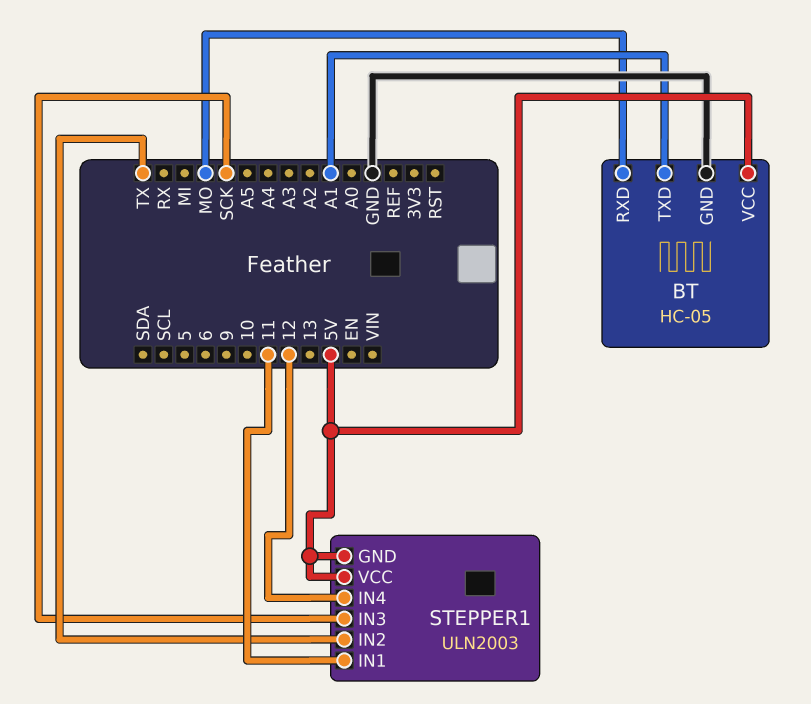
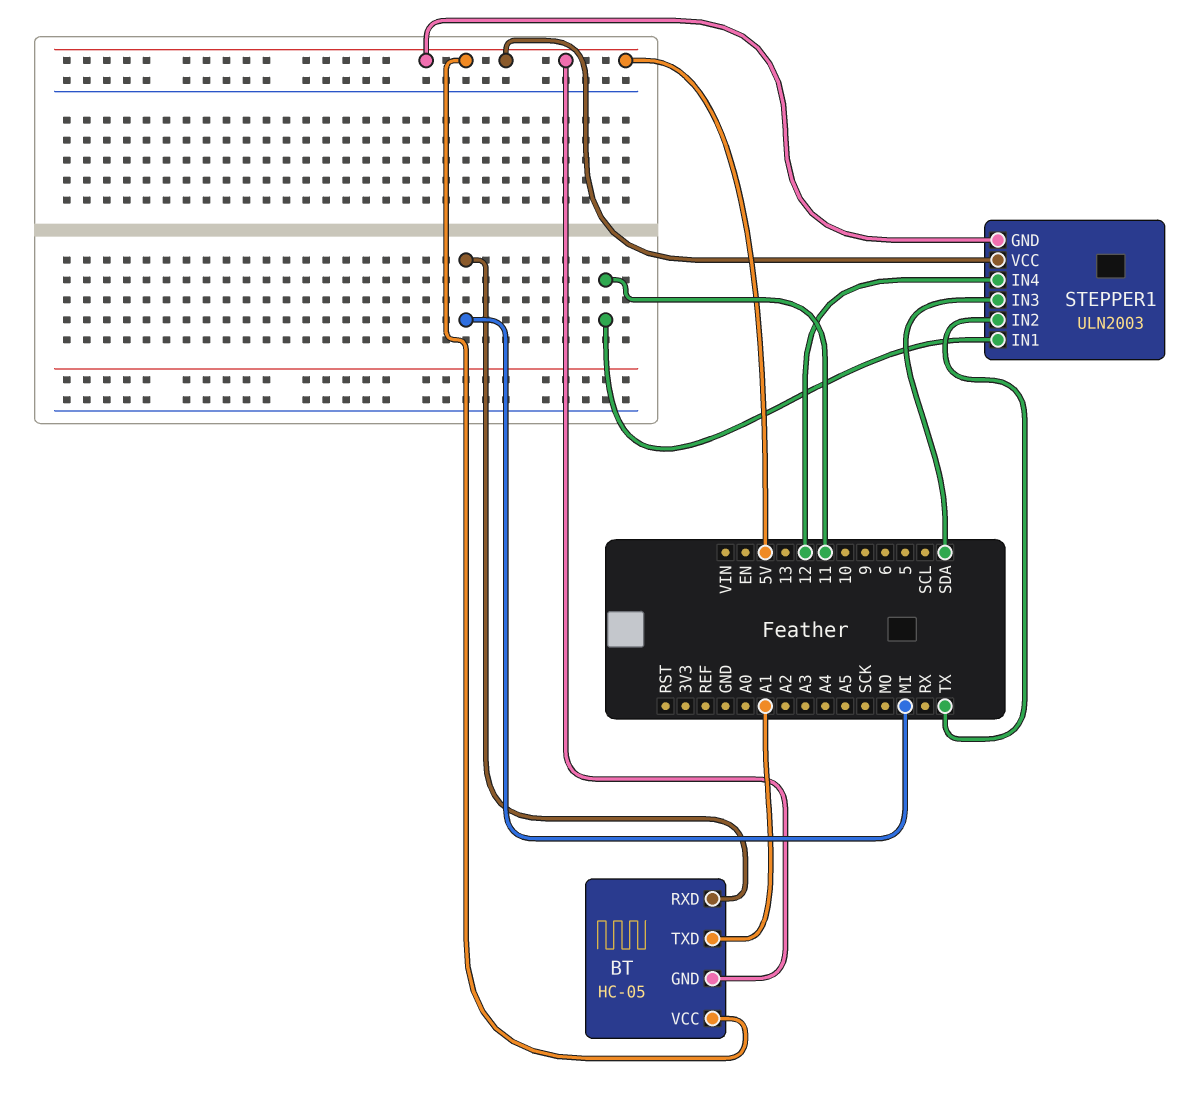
BT pin GND: GND -> 5V
BT pin RXD: MO -> MI
STEPPER1 pin IN3: SCK -> SDA

